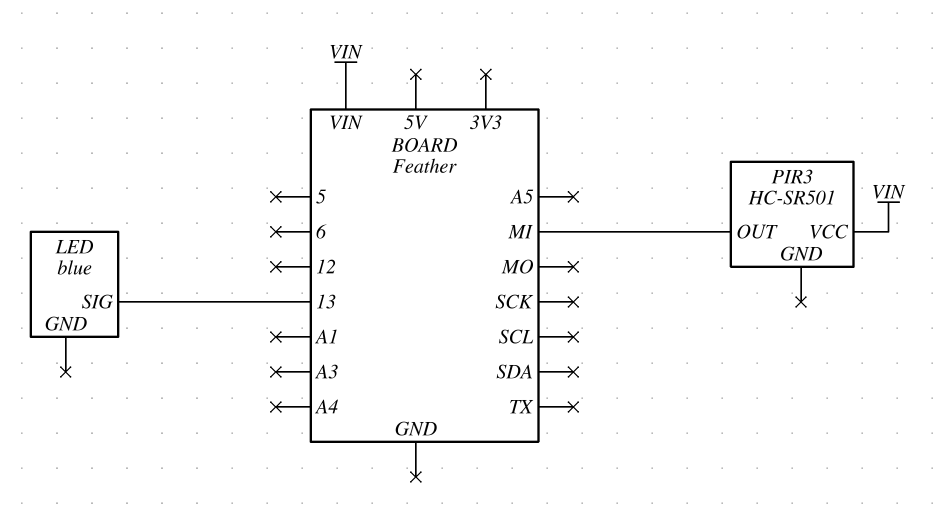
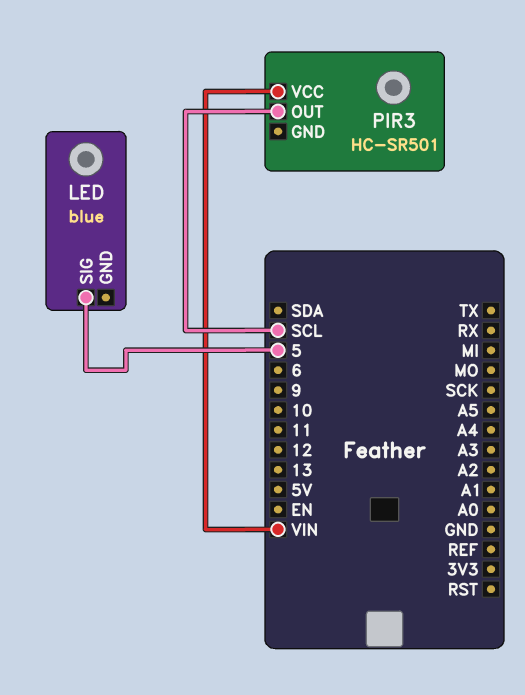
LED pin SIG: 13 -> 5
PIR3 pin OUT: MI -> SCL

